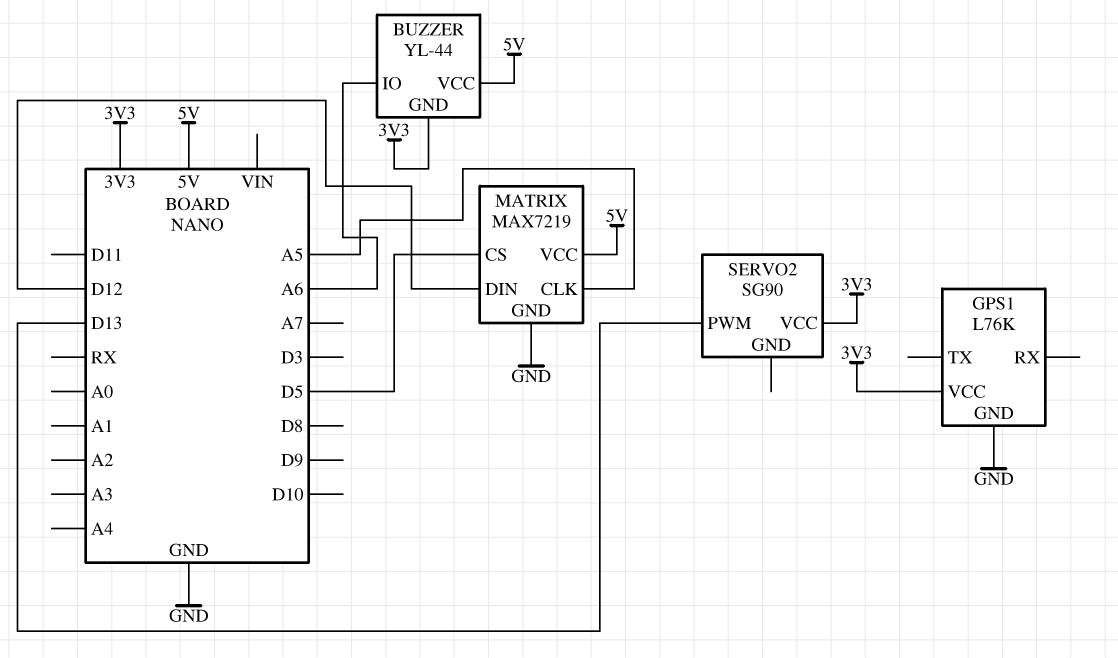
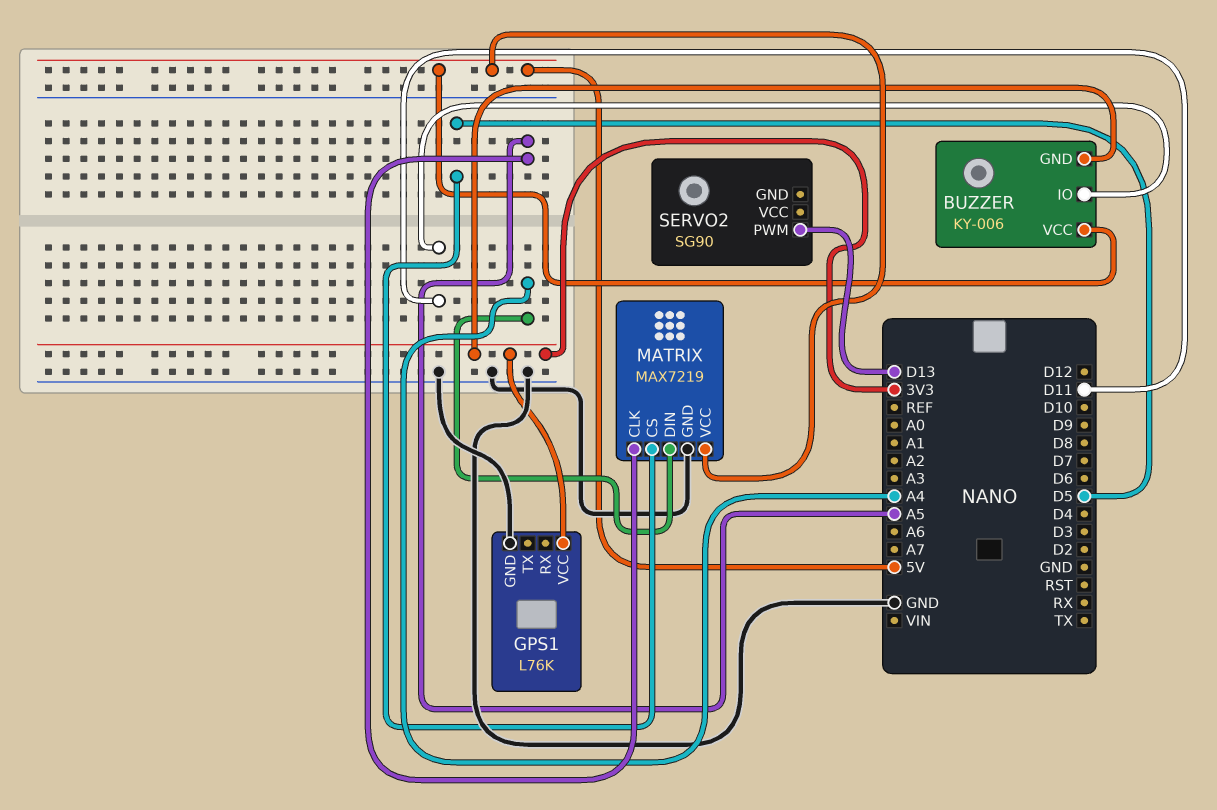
BUZZER: YL-44 -> KY-006
BUZZER pin IO: A6 -> D11
MATRIX pin DIN: D12 -> A4
SERVO2 pin VCC: 3V3 -> none

